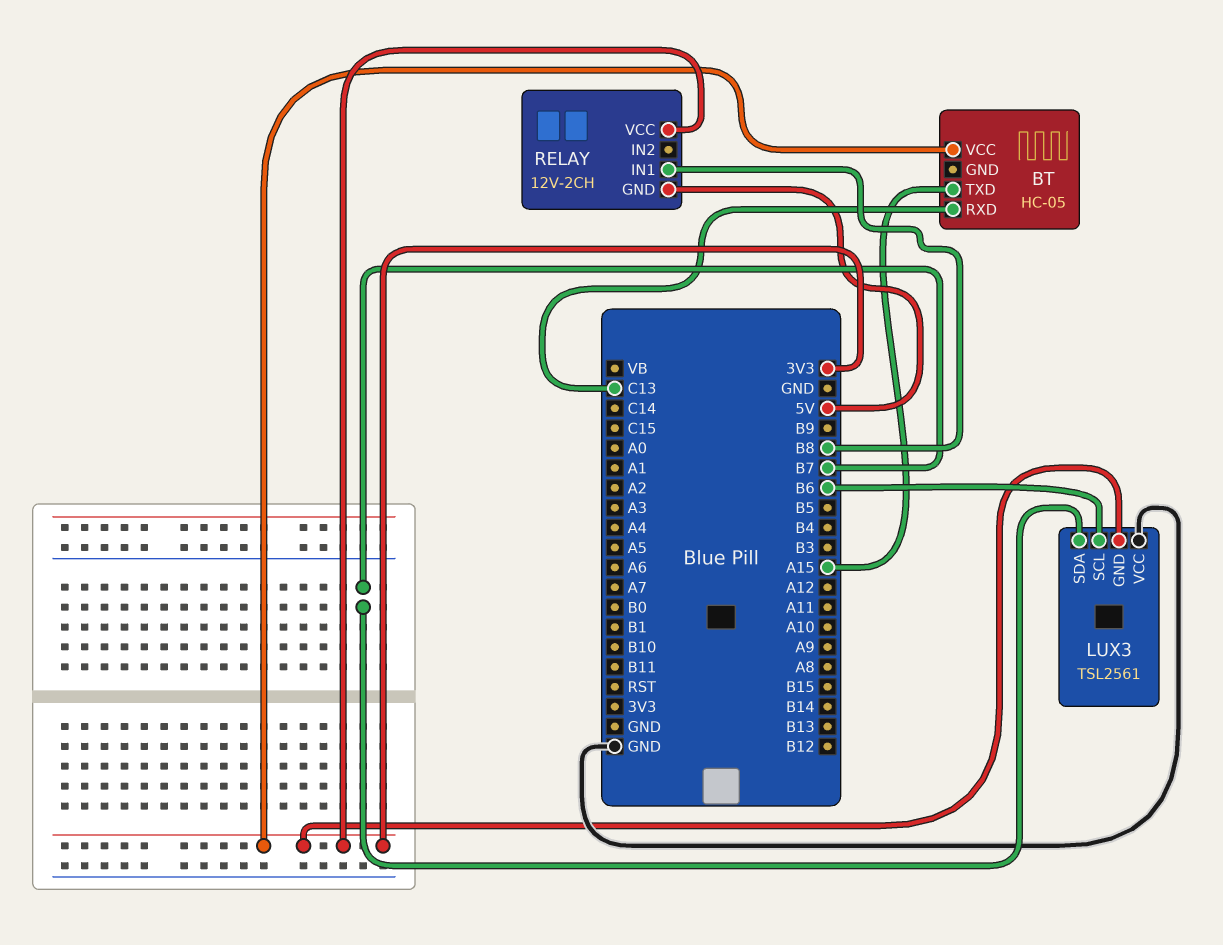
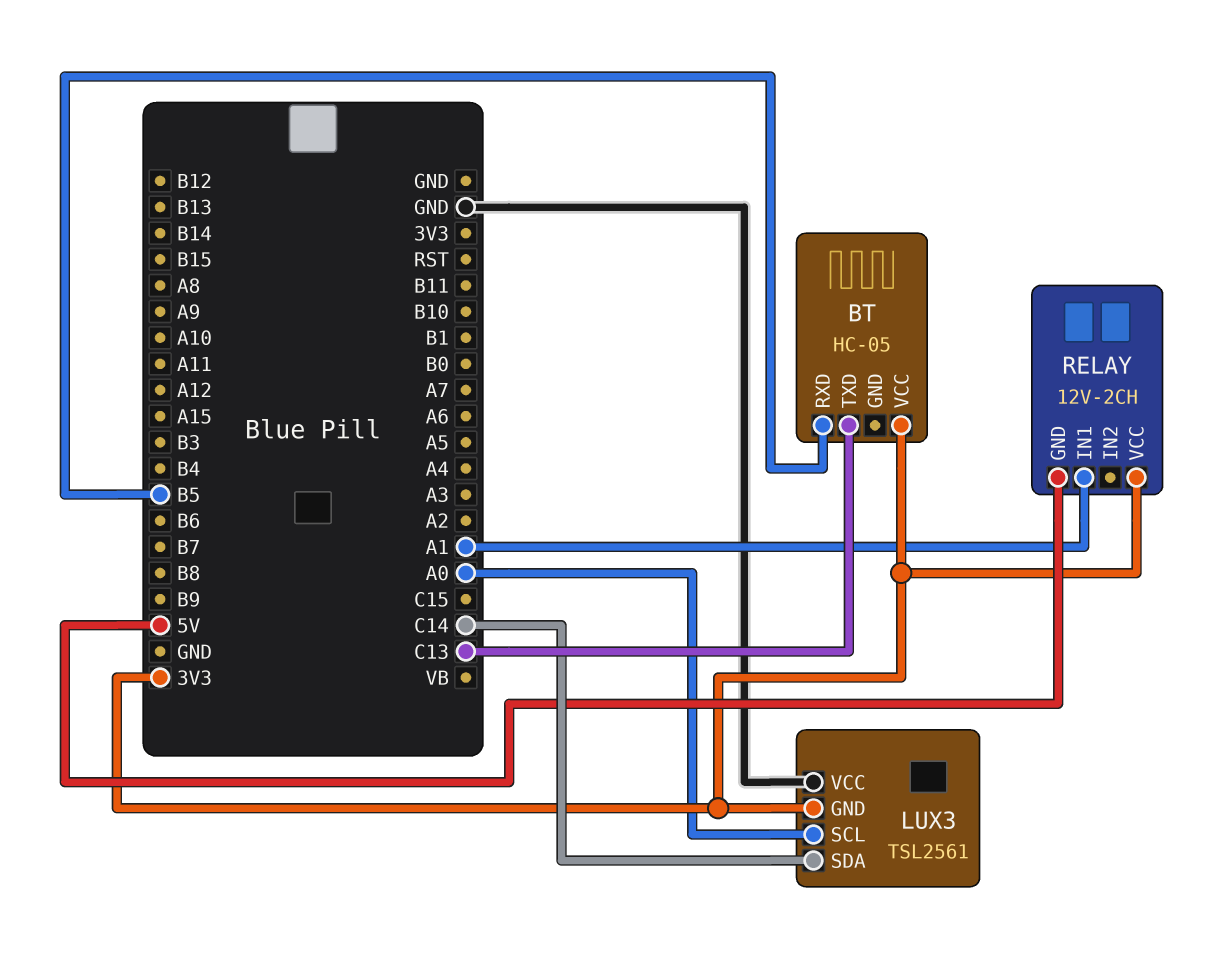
BT pin RXD: C13 -> B5
BT pin TXD: A15 -> C13
LUX3 pin SCL: B6 -> A0
LUX3 pin SDA: B7 -> C14
RELAY pin IN1: B8 -> A1

